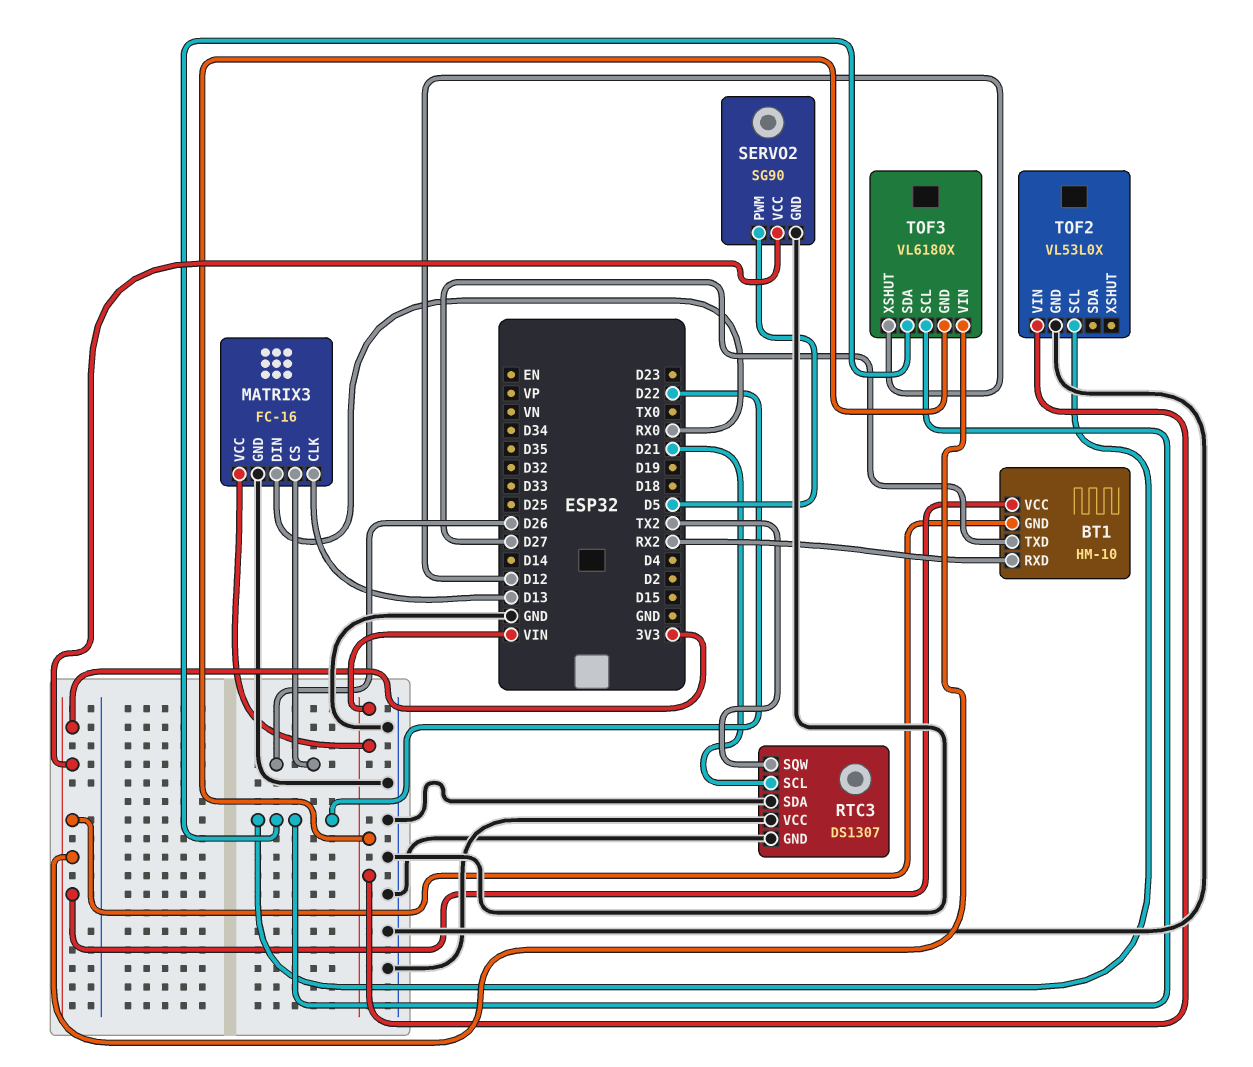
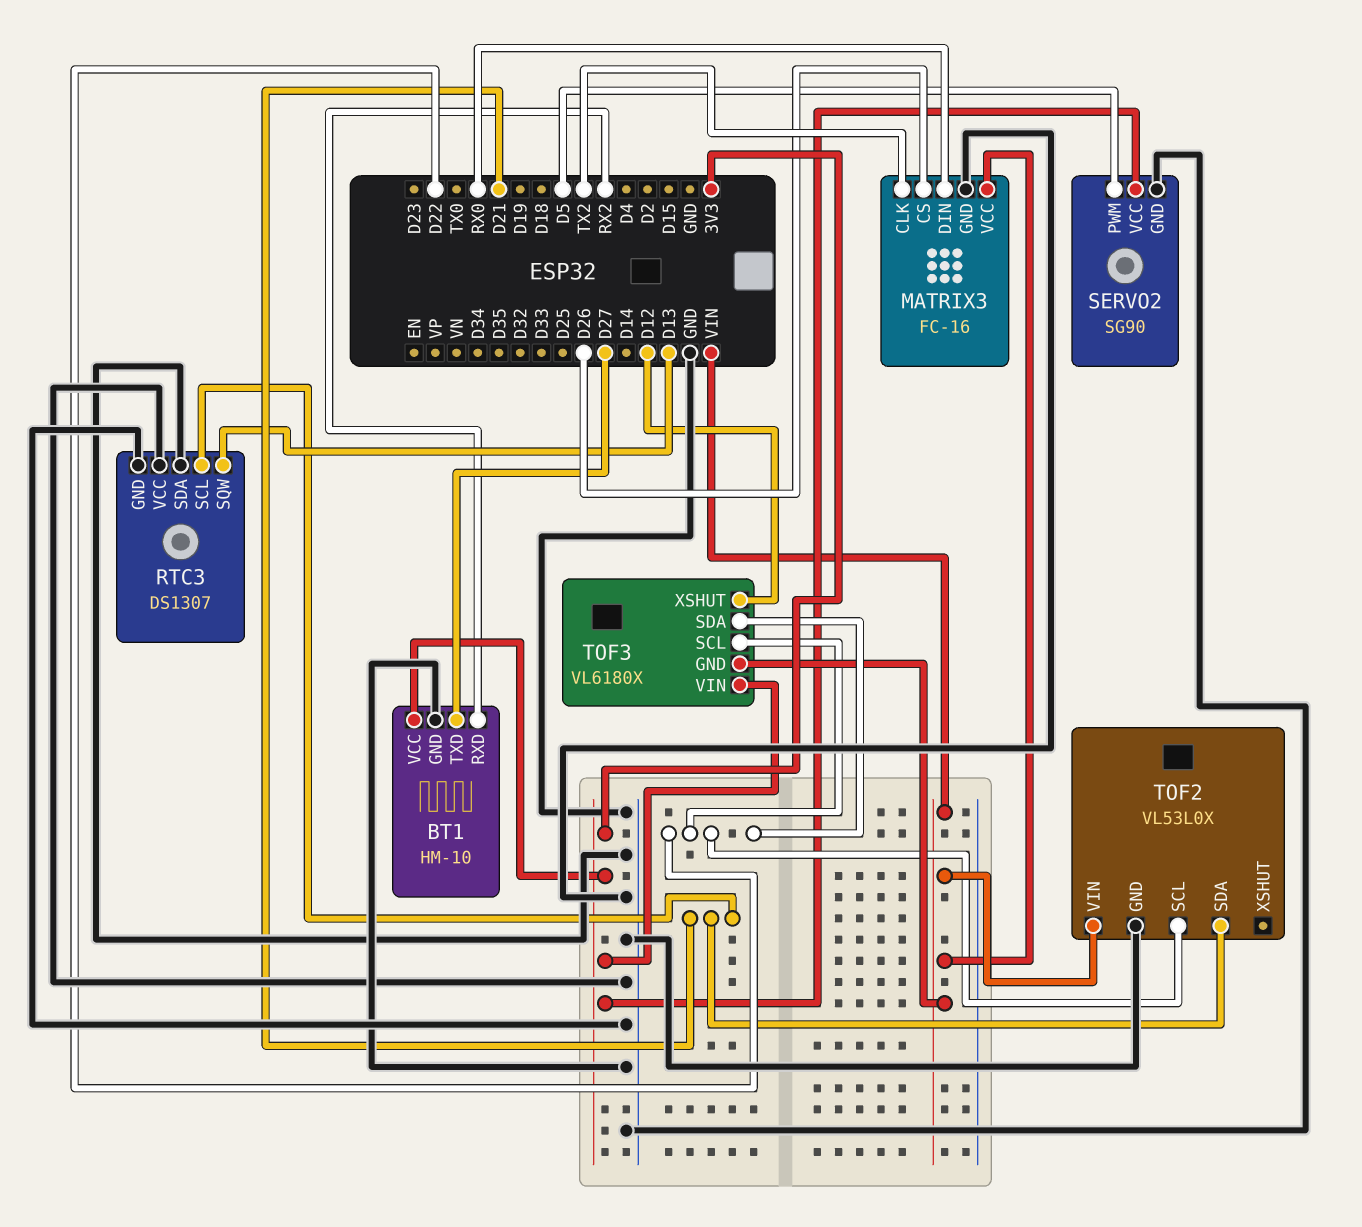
BT1 pin GND: 3V3 -> GND
MATRIX3 pin CLK: D13 -> TX2
RTC3 pin SQW: TX2 -> D13
TOF2 pin SDA: none -> D21

